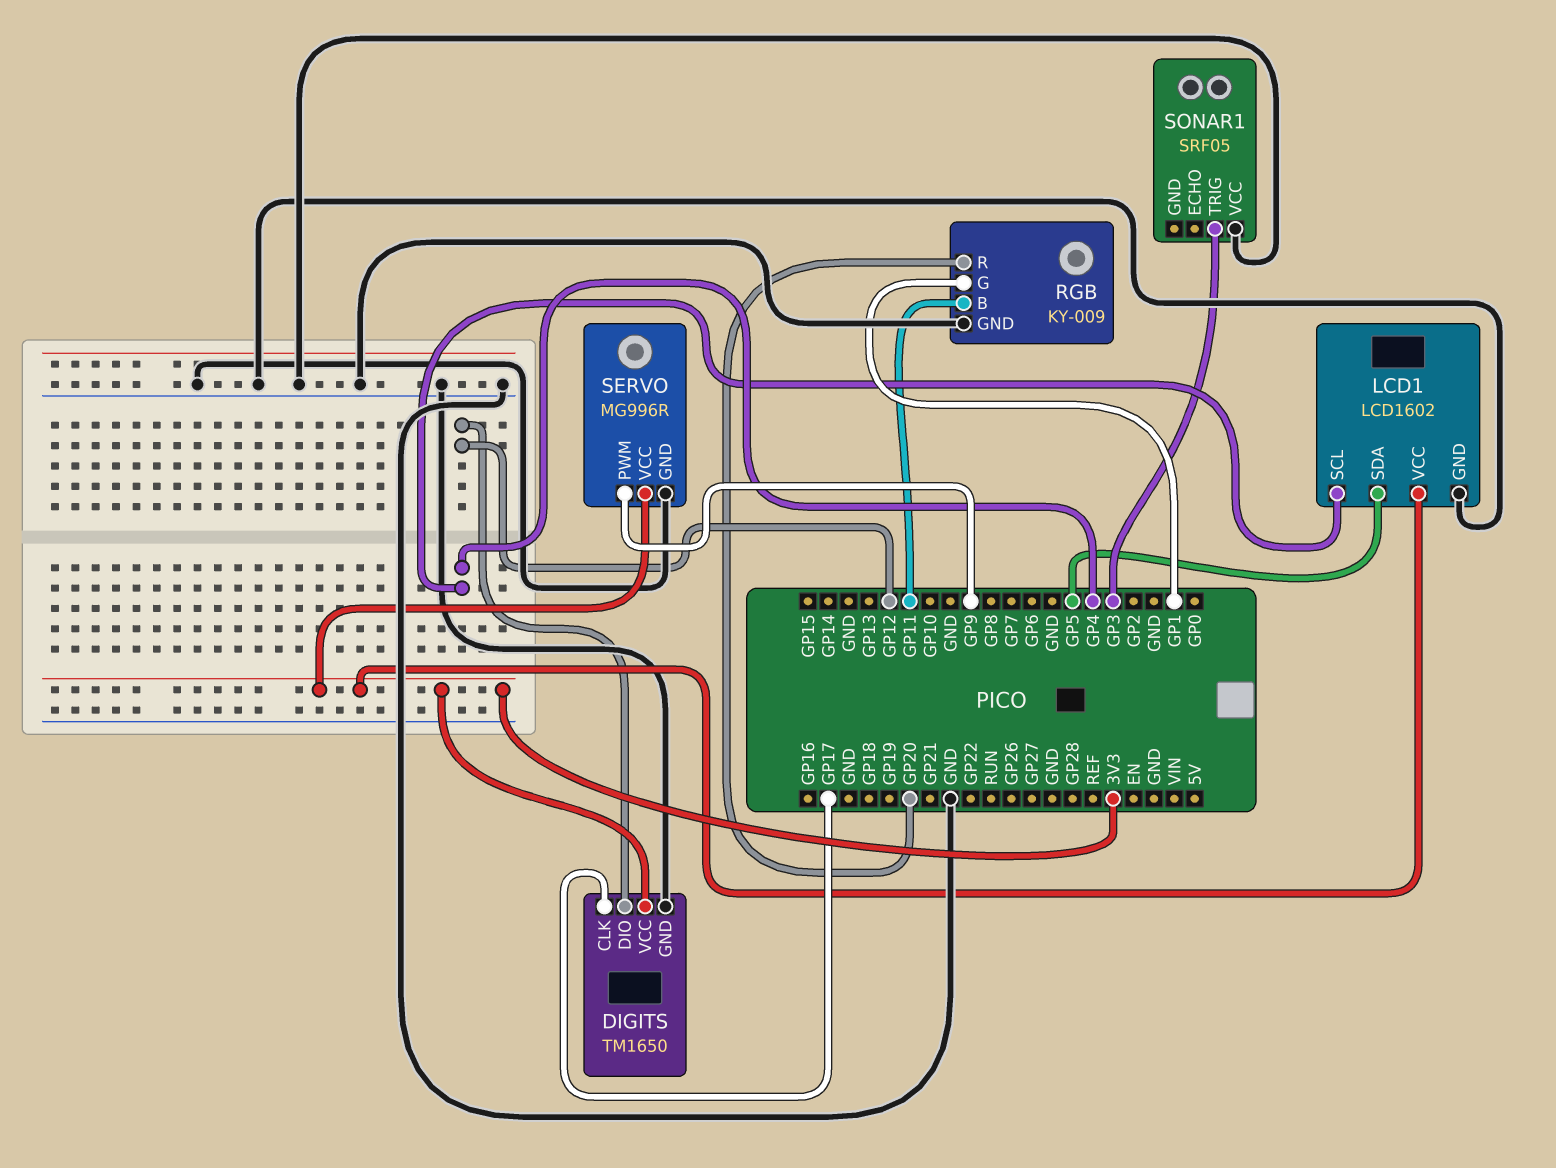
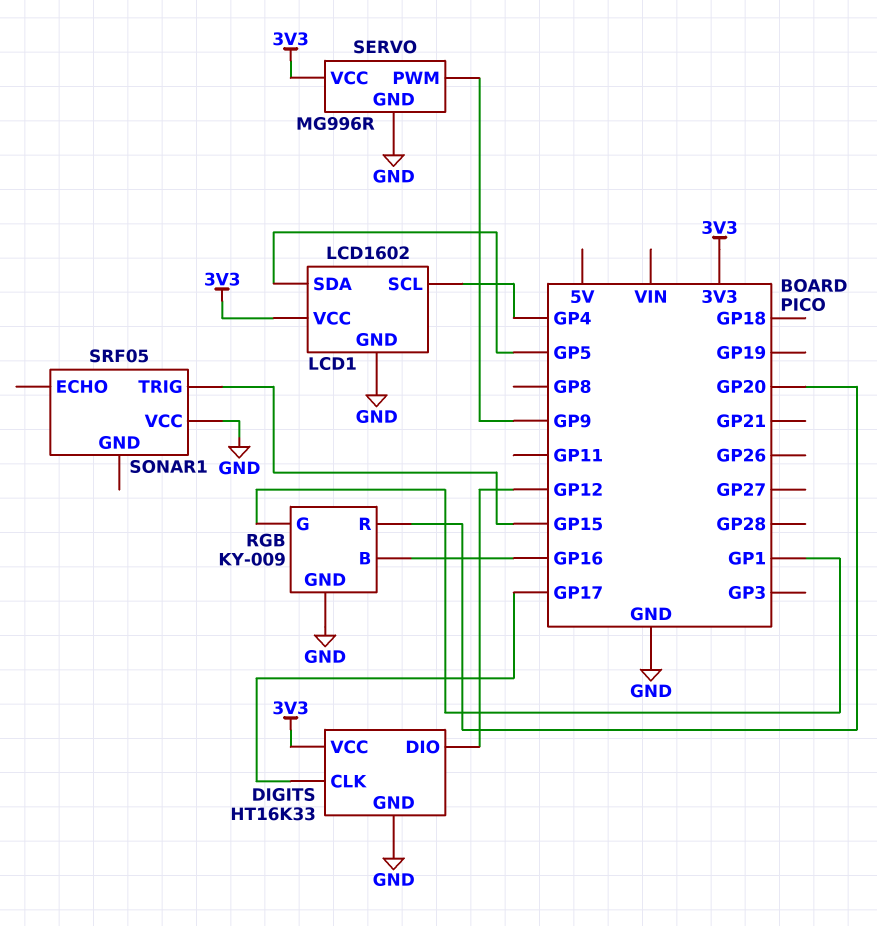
DIGITS: TM1650 -> HT16K33
RGB pin B: GP11 -> GP16
SONAR1 pin TRIG: GP3 -> GP15

